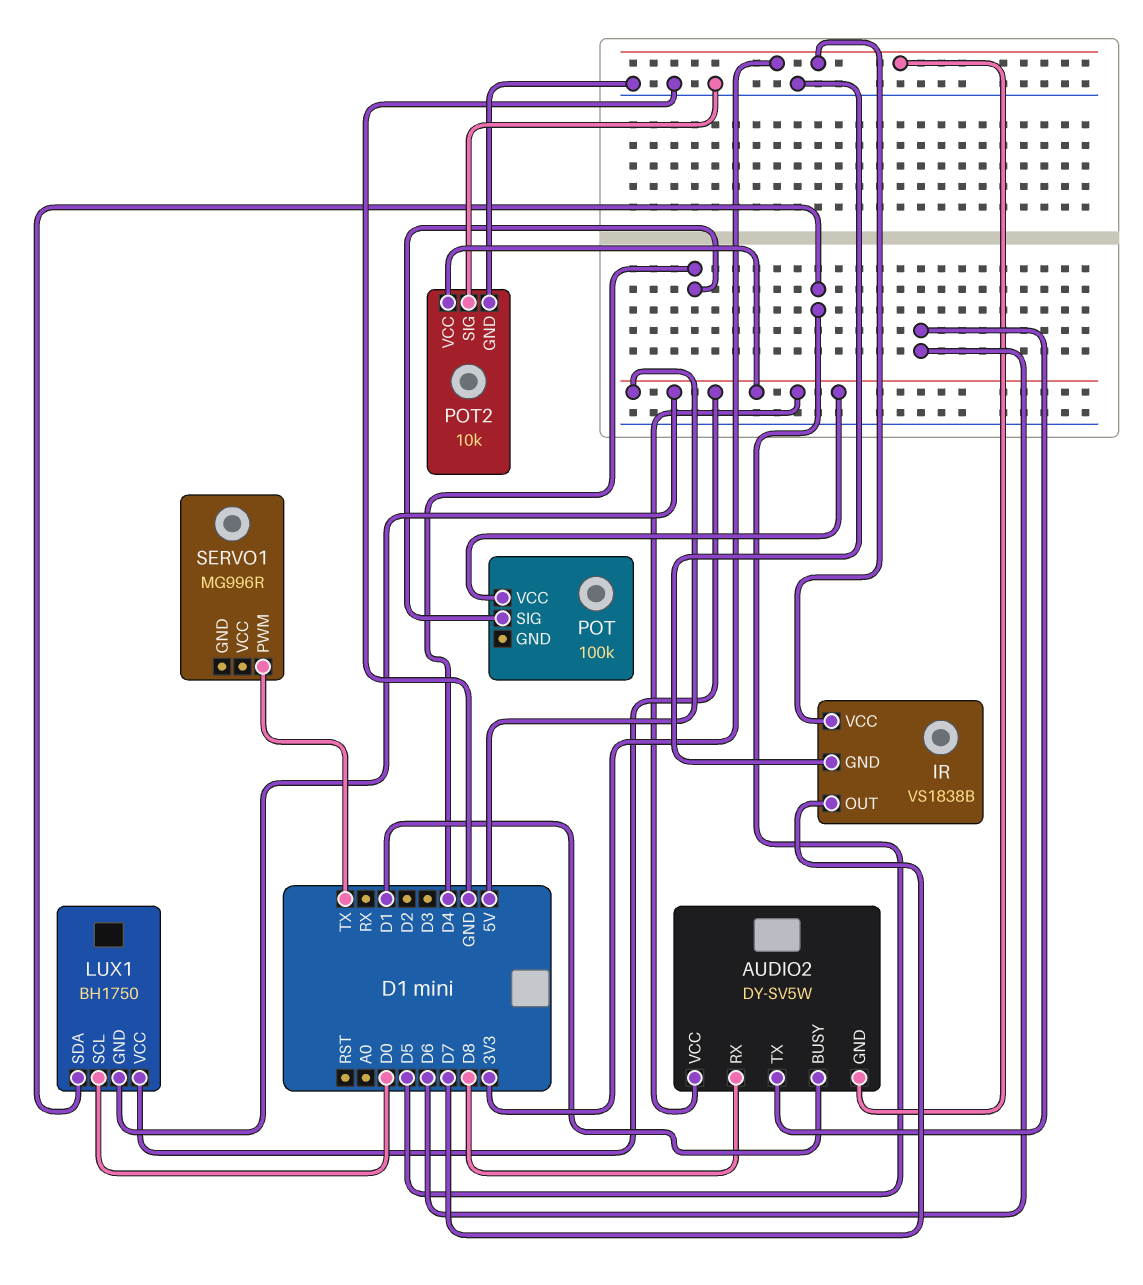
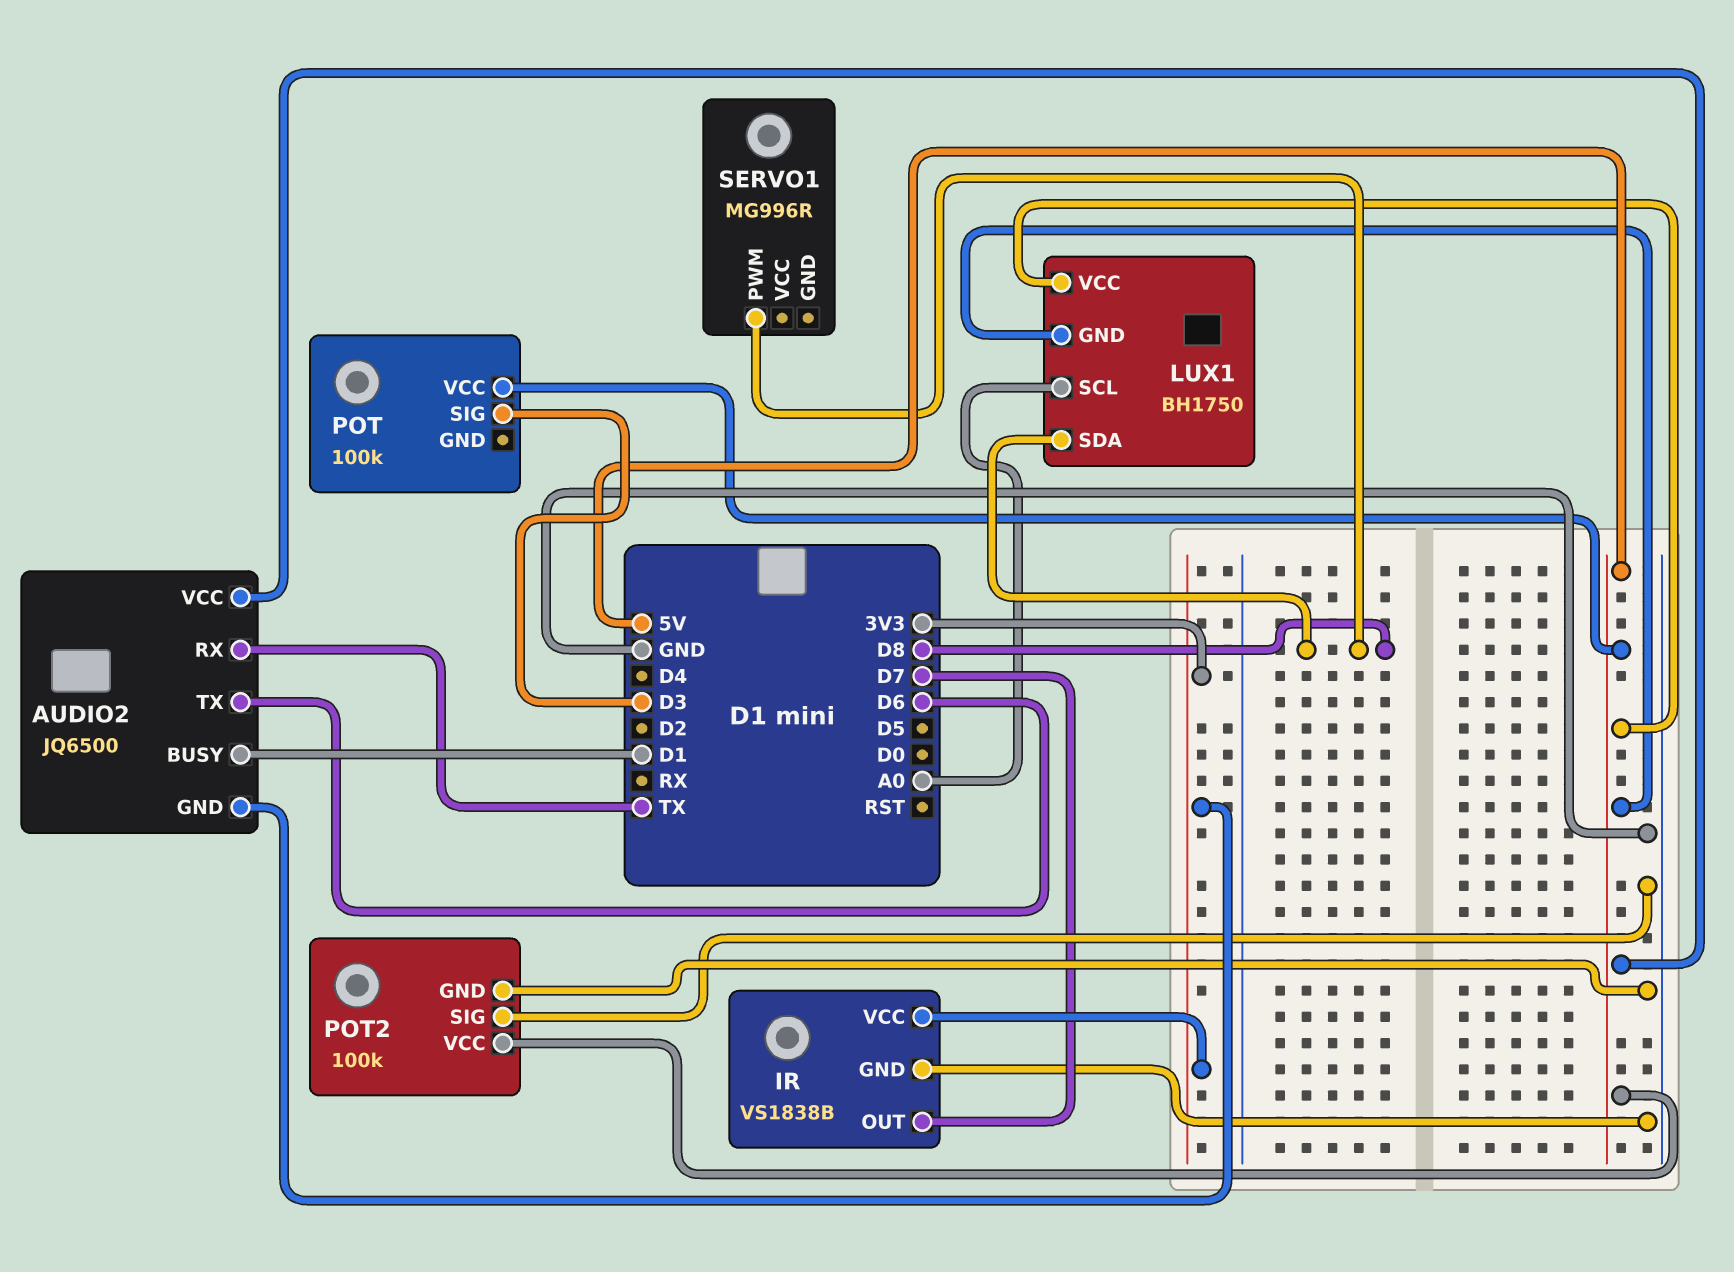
AUDIO2: DY-SV5W -> JQ6500
AUDIO2 pin RX: D8 -> TX
LUX1 pin SCL: D0 -> A0
LUX1 pin SDA: D5 -> D8
POT pin SIG: D4 -> D3
POT2: 10k -> 100k
SERVO1 pin PWM: TX -> D8

